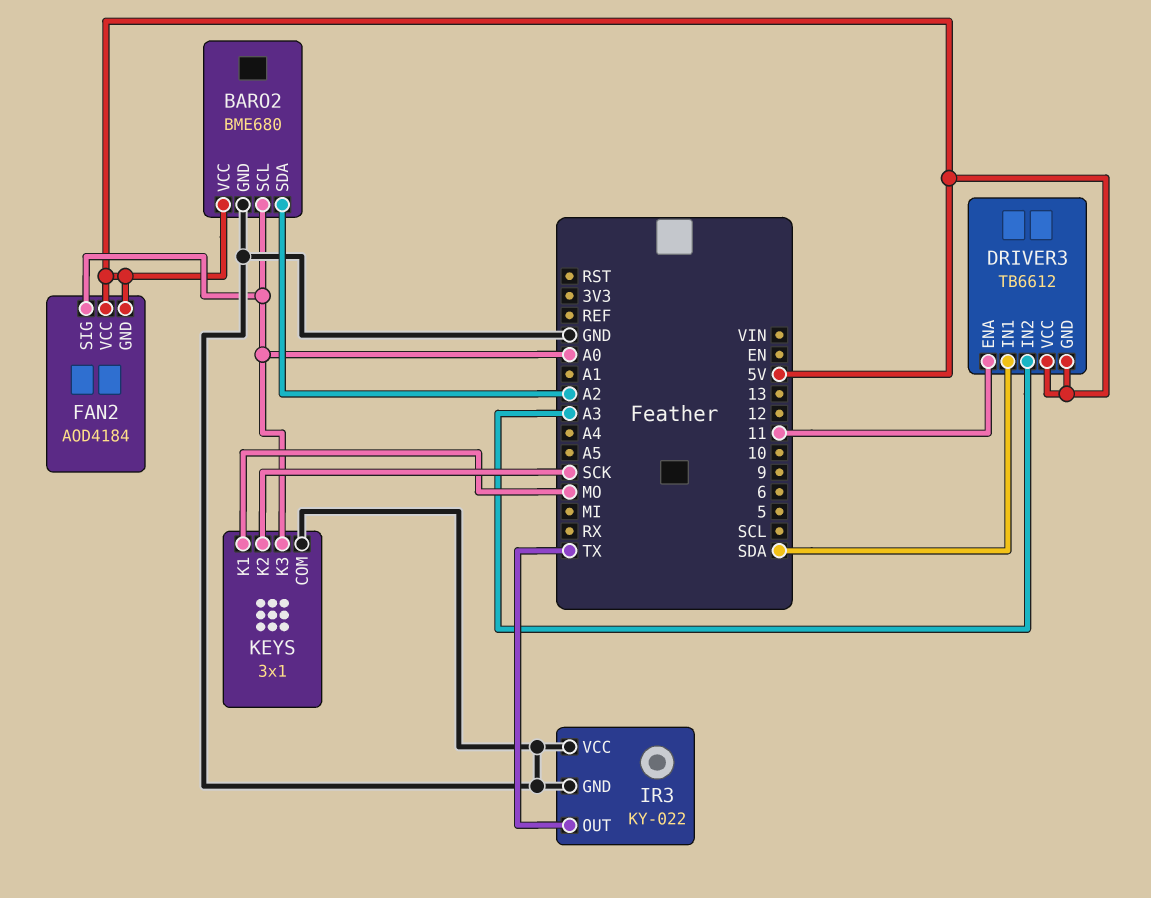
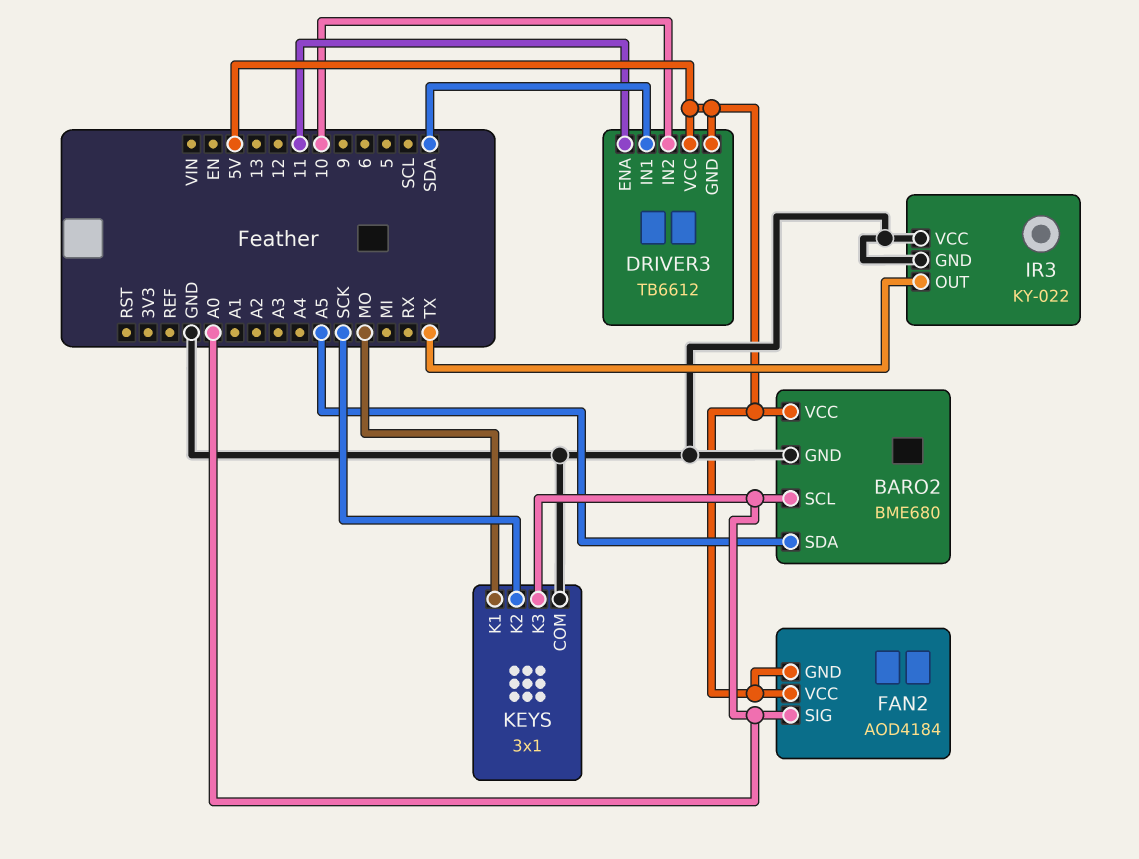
BARO2 pin SDA: A2 -> A5
DRIVER3 pin IN2: A3 -> 10

